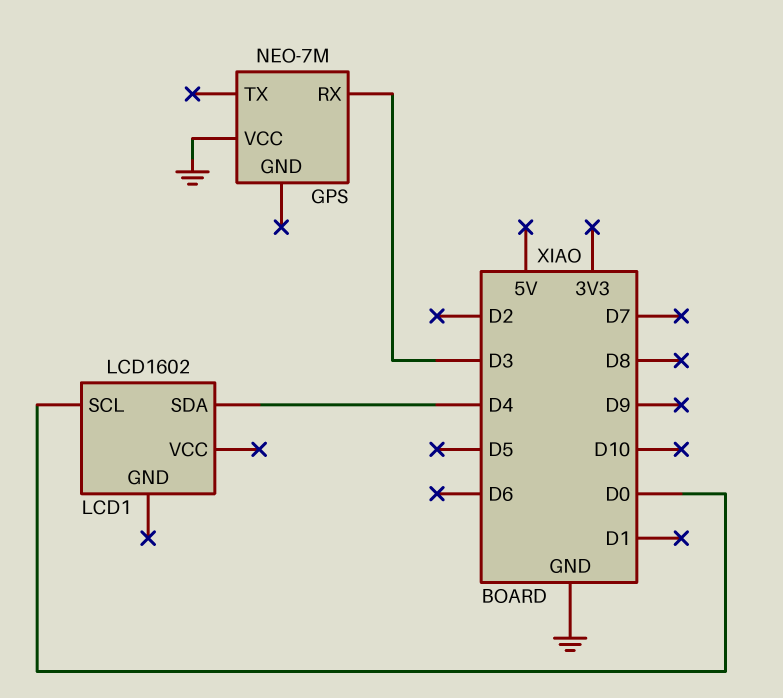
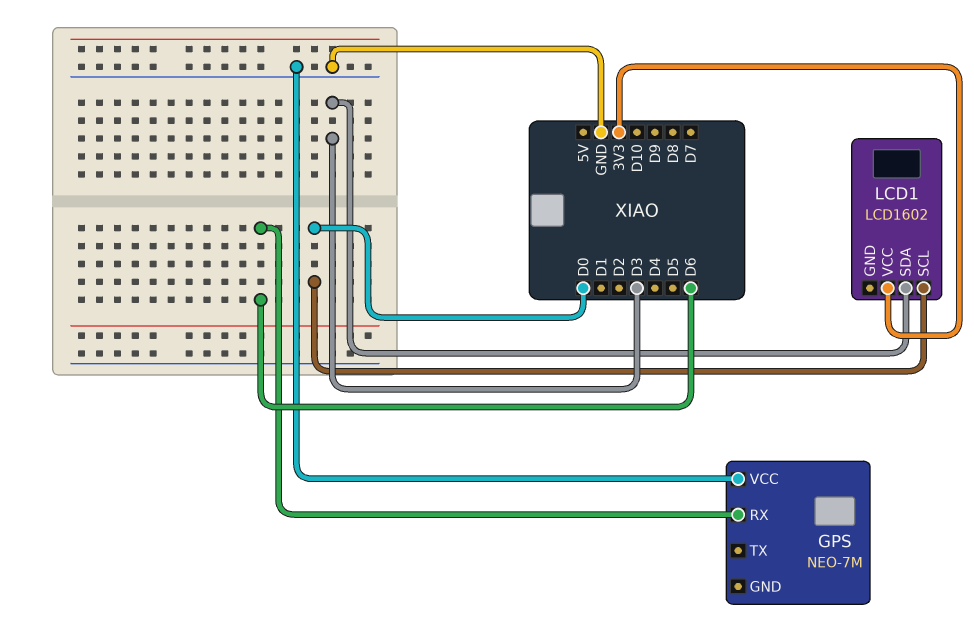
GPS pin RX: D3 -> D6
LCD1 pin SDA: D4 -> D3
LCD1 pin VCC: none -> 3V3

